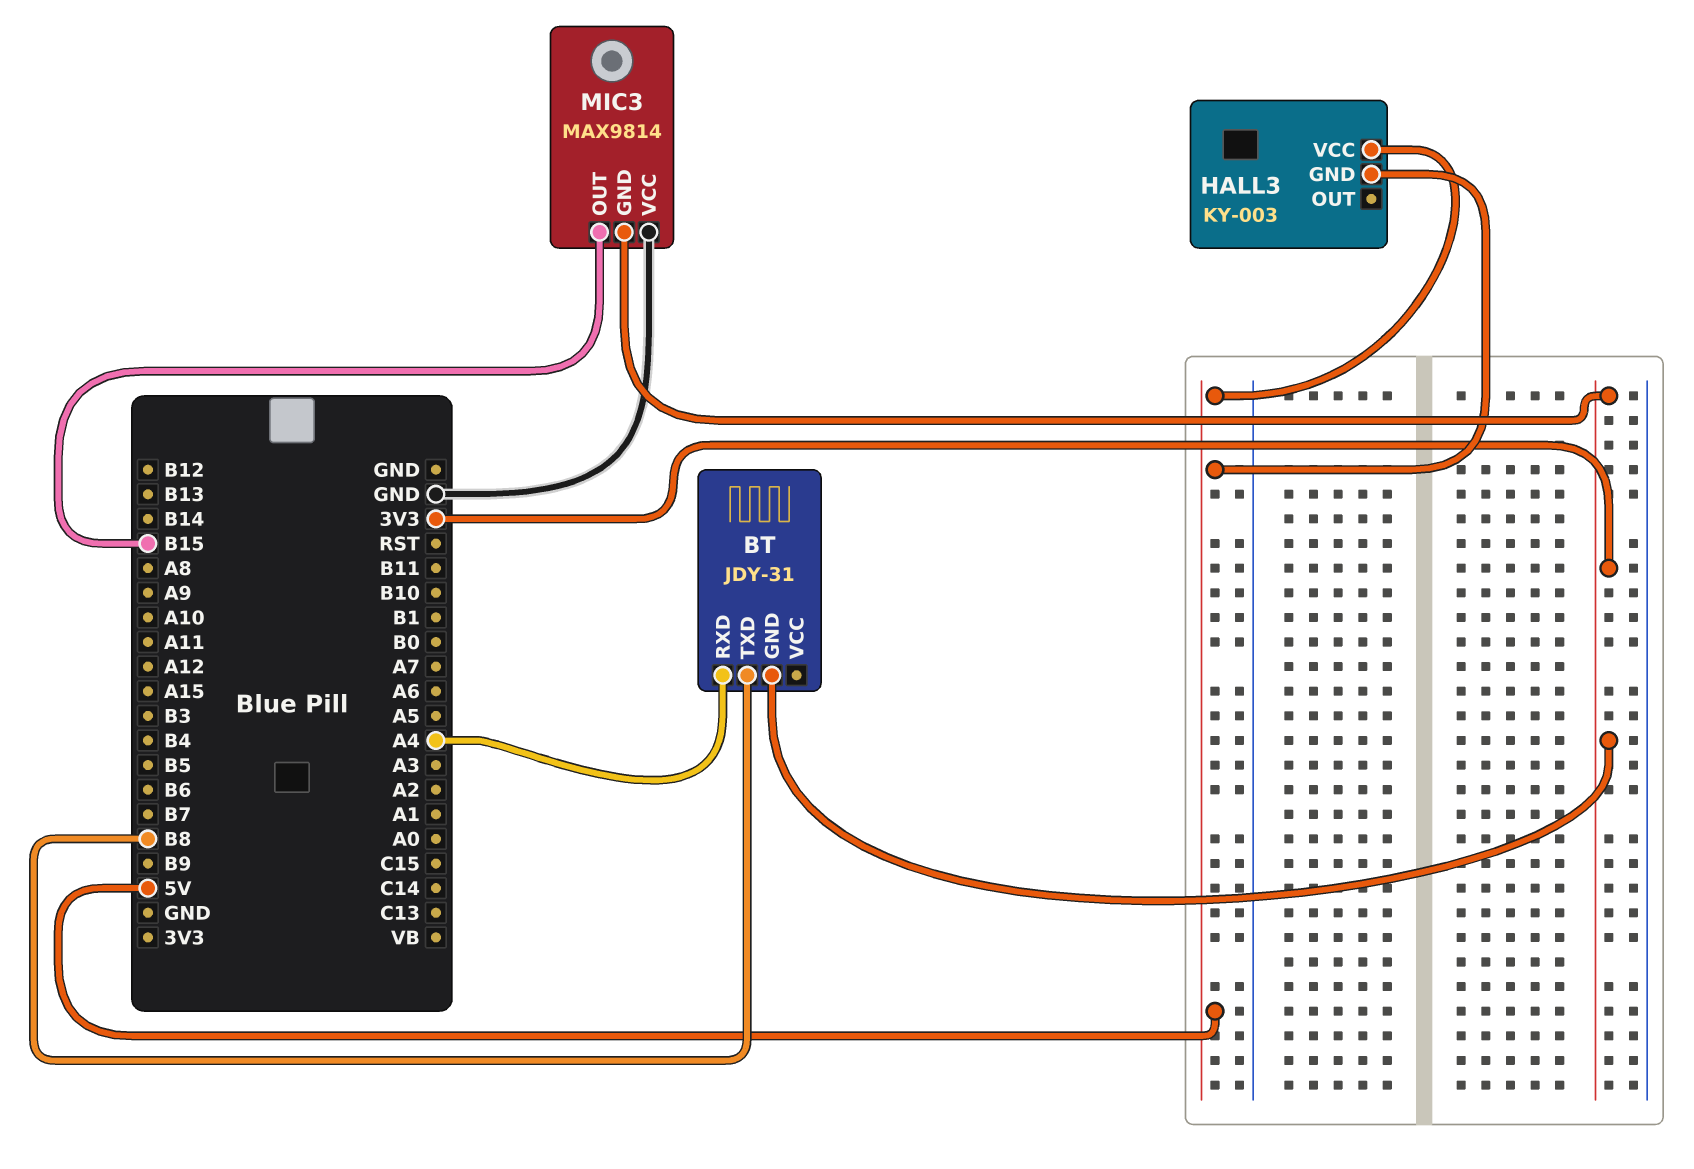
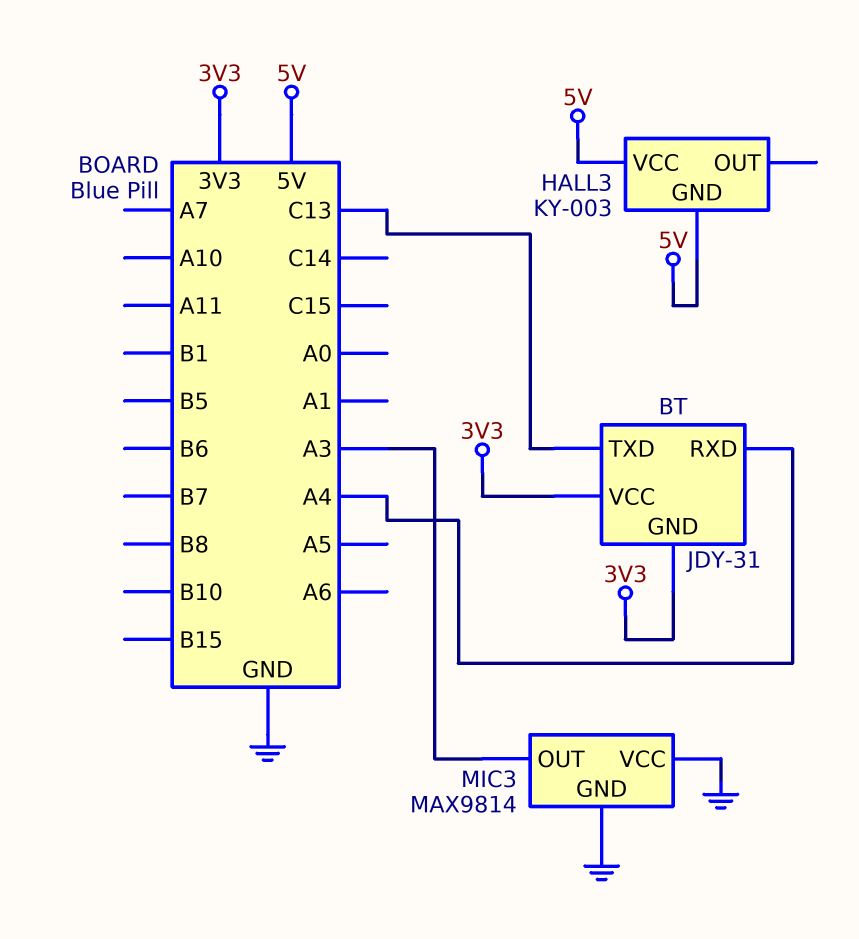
BT pin TXD: B8 -> C13
BT pin VCC: none -> 3V3
MIC3 pin GND: 3V3 -> GND
MIC3 pin OUT: B15 -> A3

